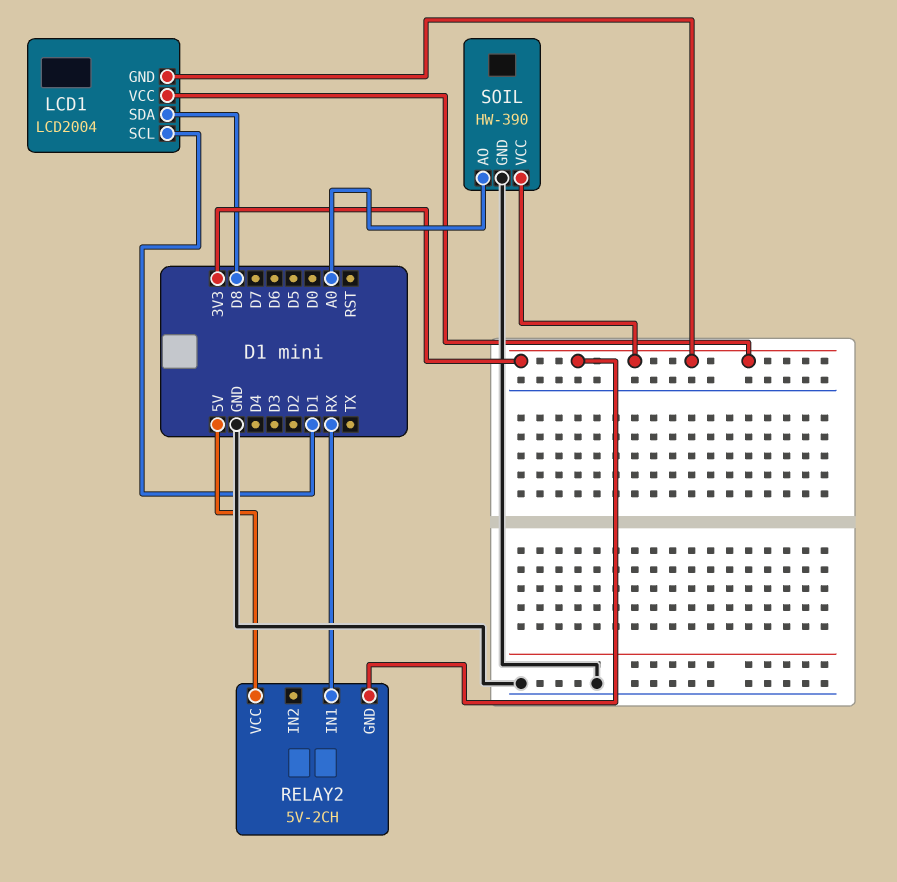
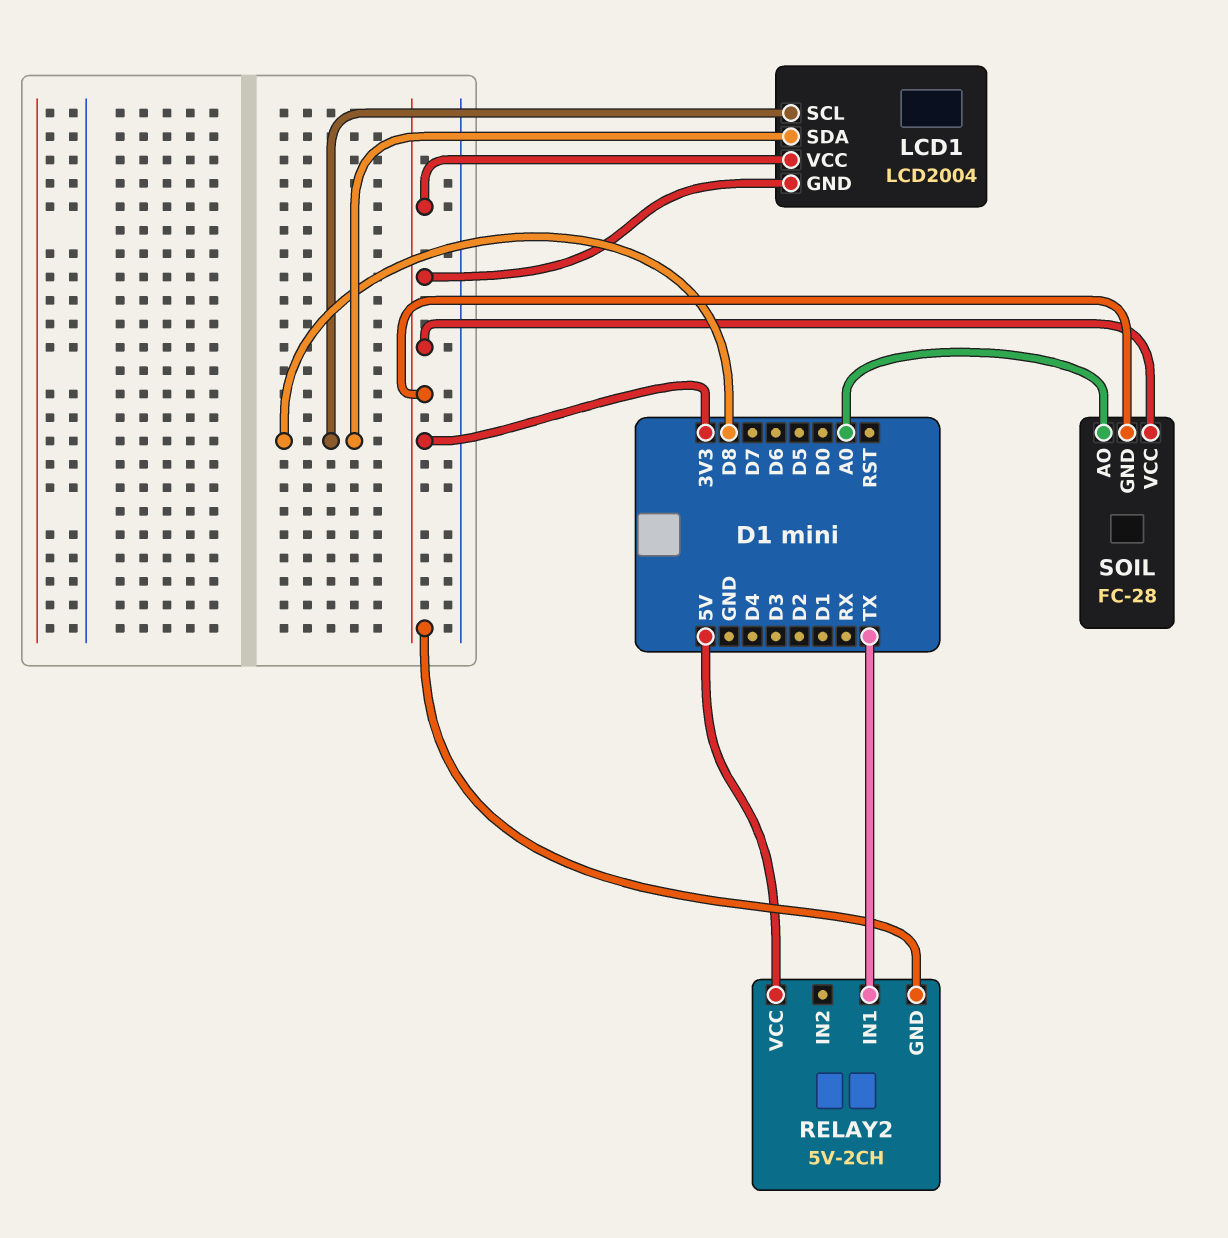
LCD1 pin SCL: D1 -> D8
RELAY2 pin IN1: RX -> TX
SOIL: HW-390 -> FC-28
SOIL pin GND: GND -> 3V3

